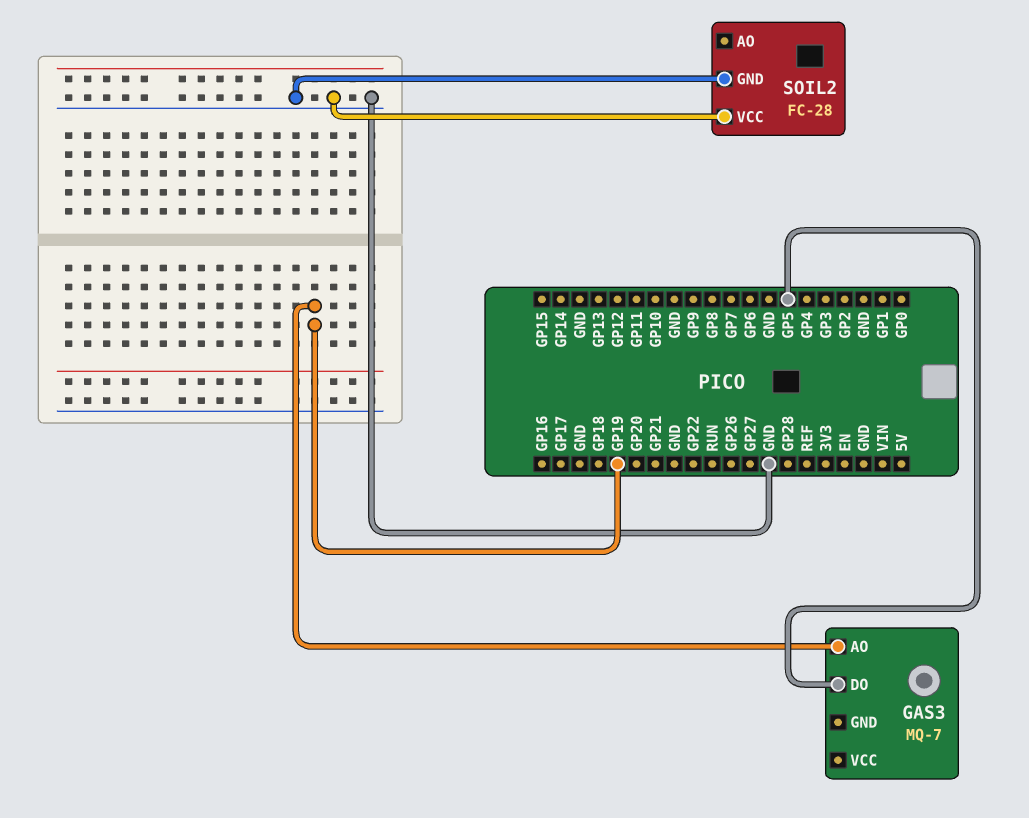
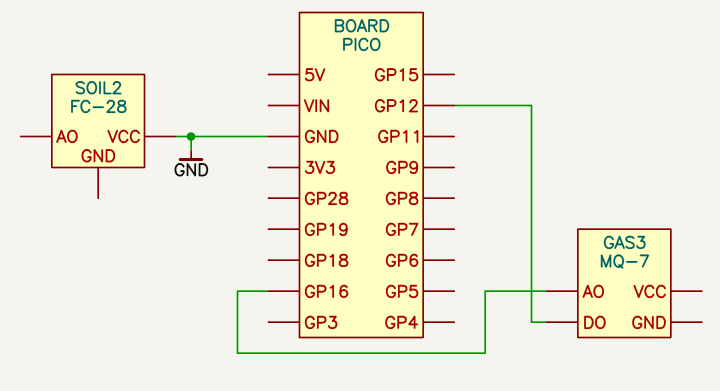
GAS3 pin AO: GP19 -> GP16
GAS3 pin DO: GP5 -> GP12
SOIL2 pin GND: GND -> none

